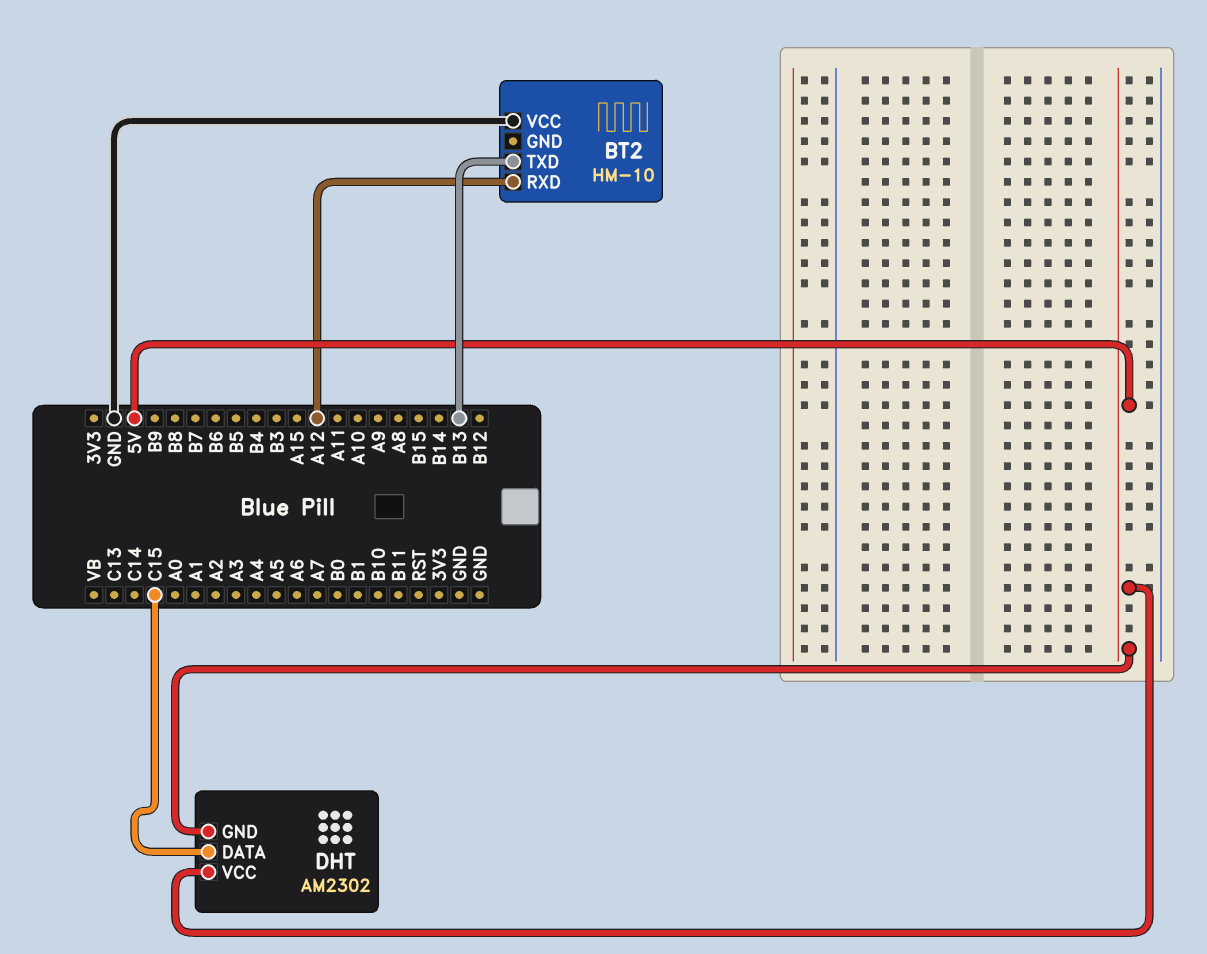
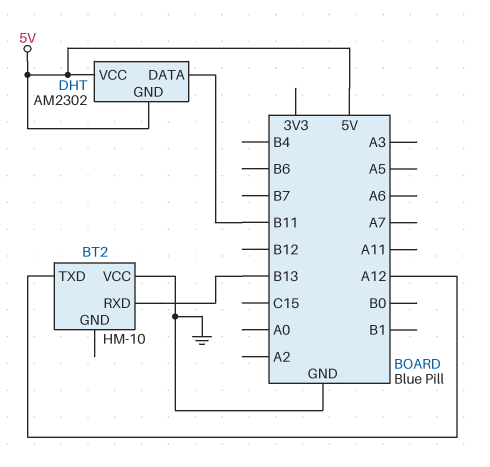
BT2 pin RXD: A12 -> B13
BT2 pin TXD: B13 -> A12
DHT pin DATA: C15 -> B11

